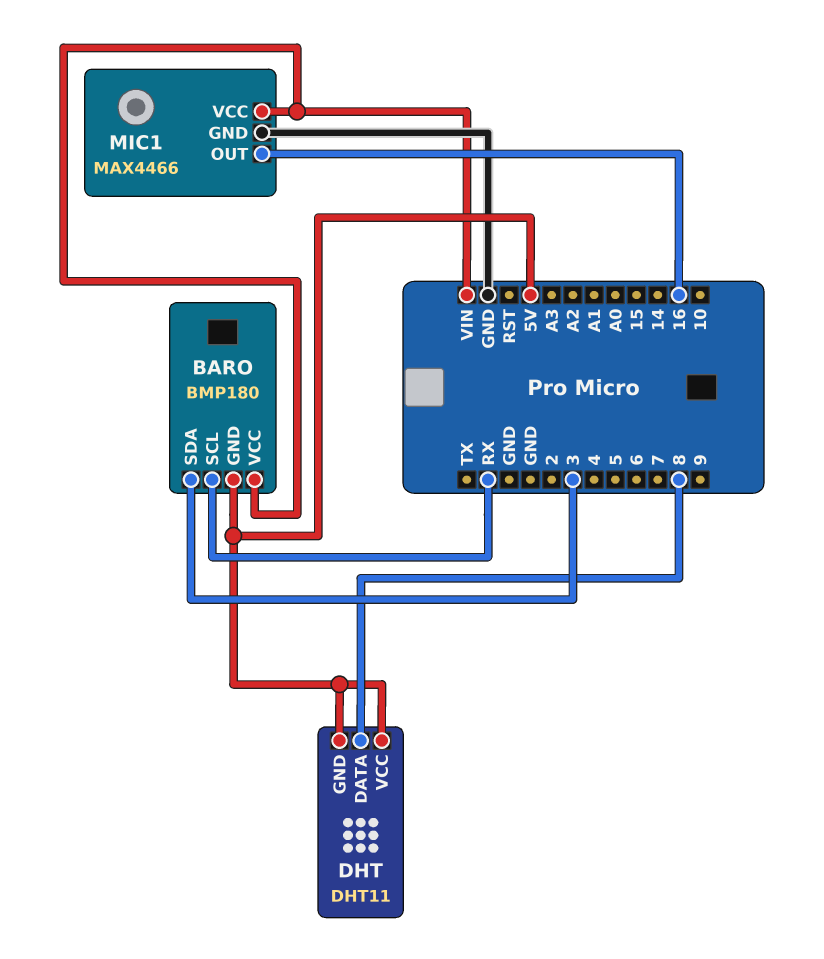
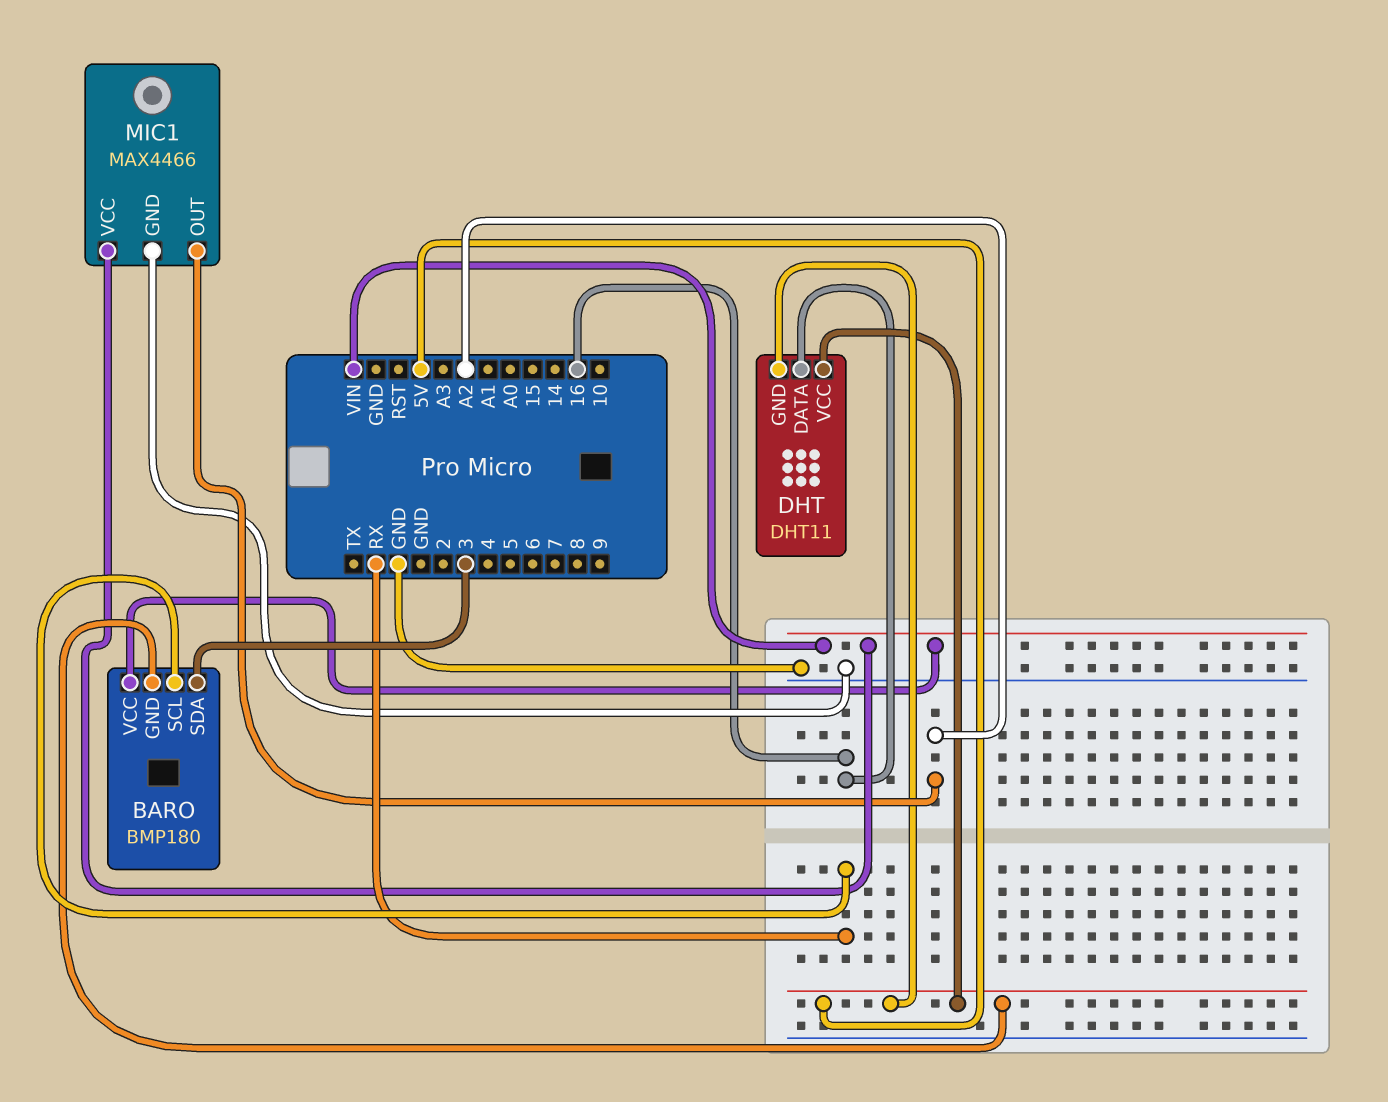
DHT pin DATA: 8 -> 16
MIC1 pin OUT: 16 -> A2

